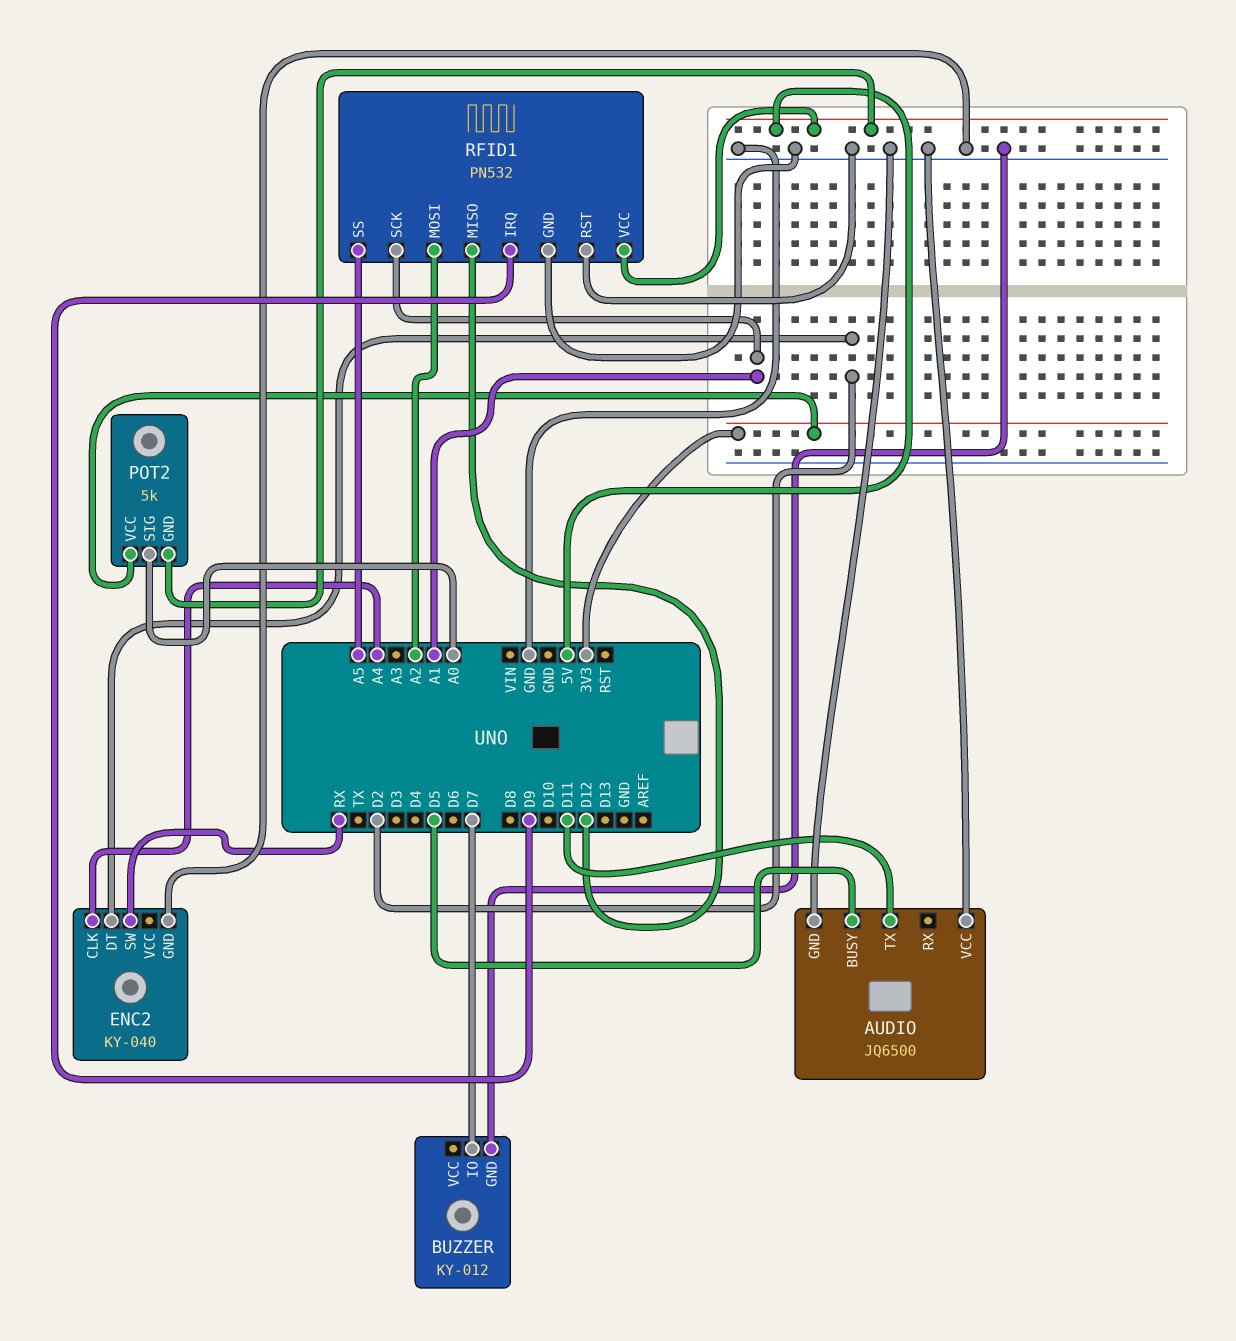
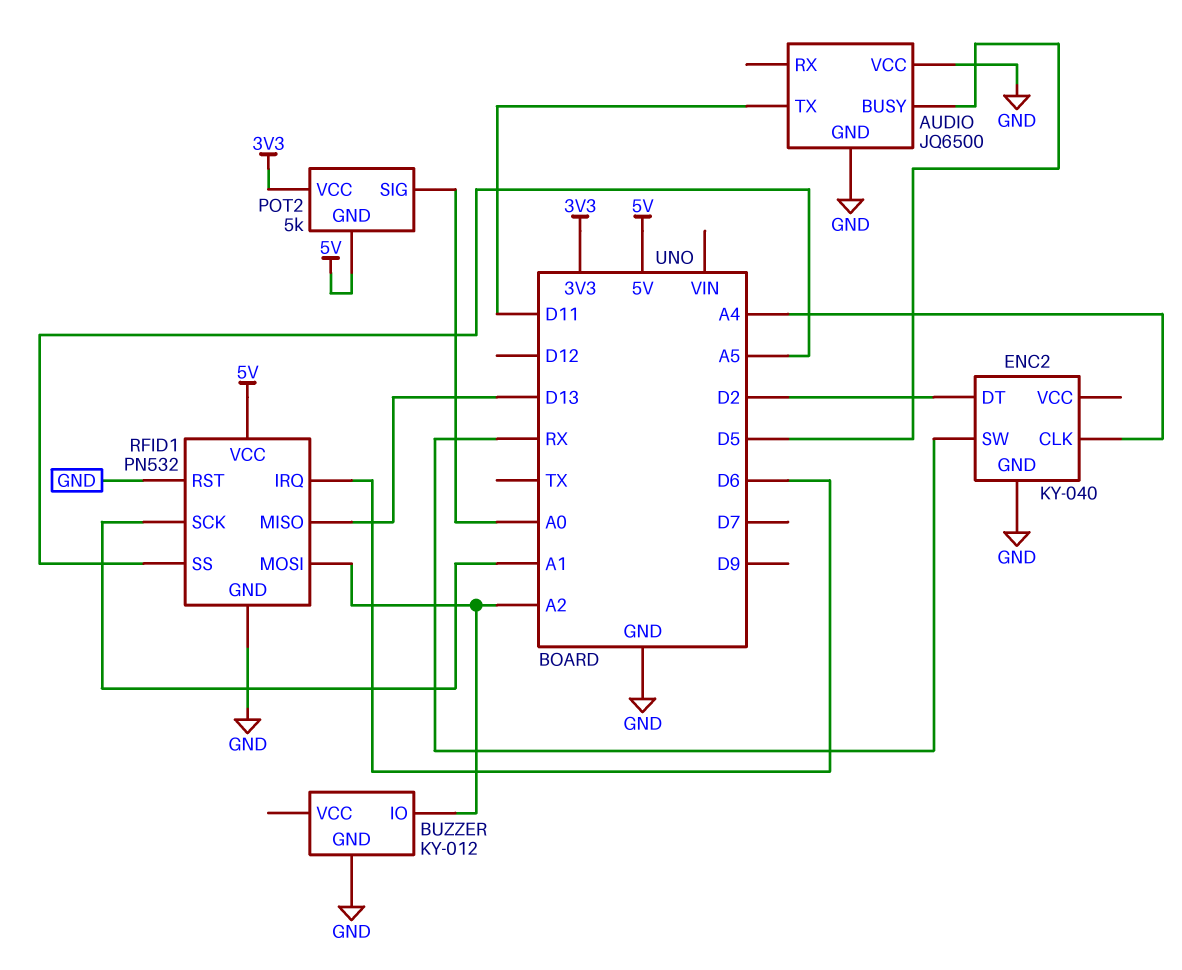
BUZZER pin IO: D7 -> A2
RFID1 pin IRQ: D9 -> D6
RFID1 pin MISO: D12 -> D13

